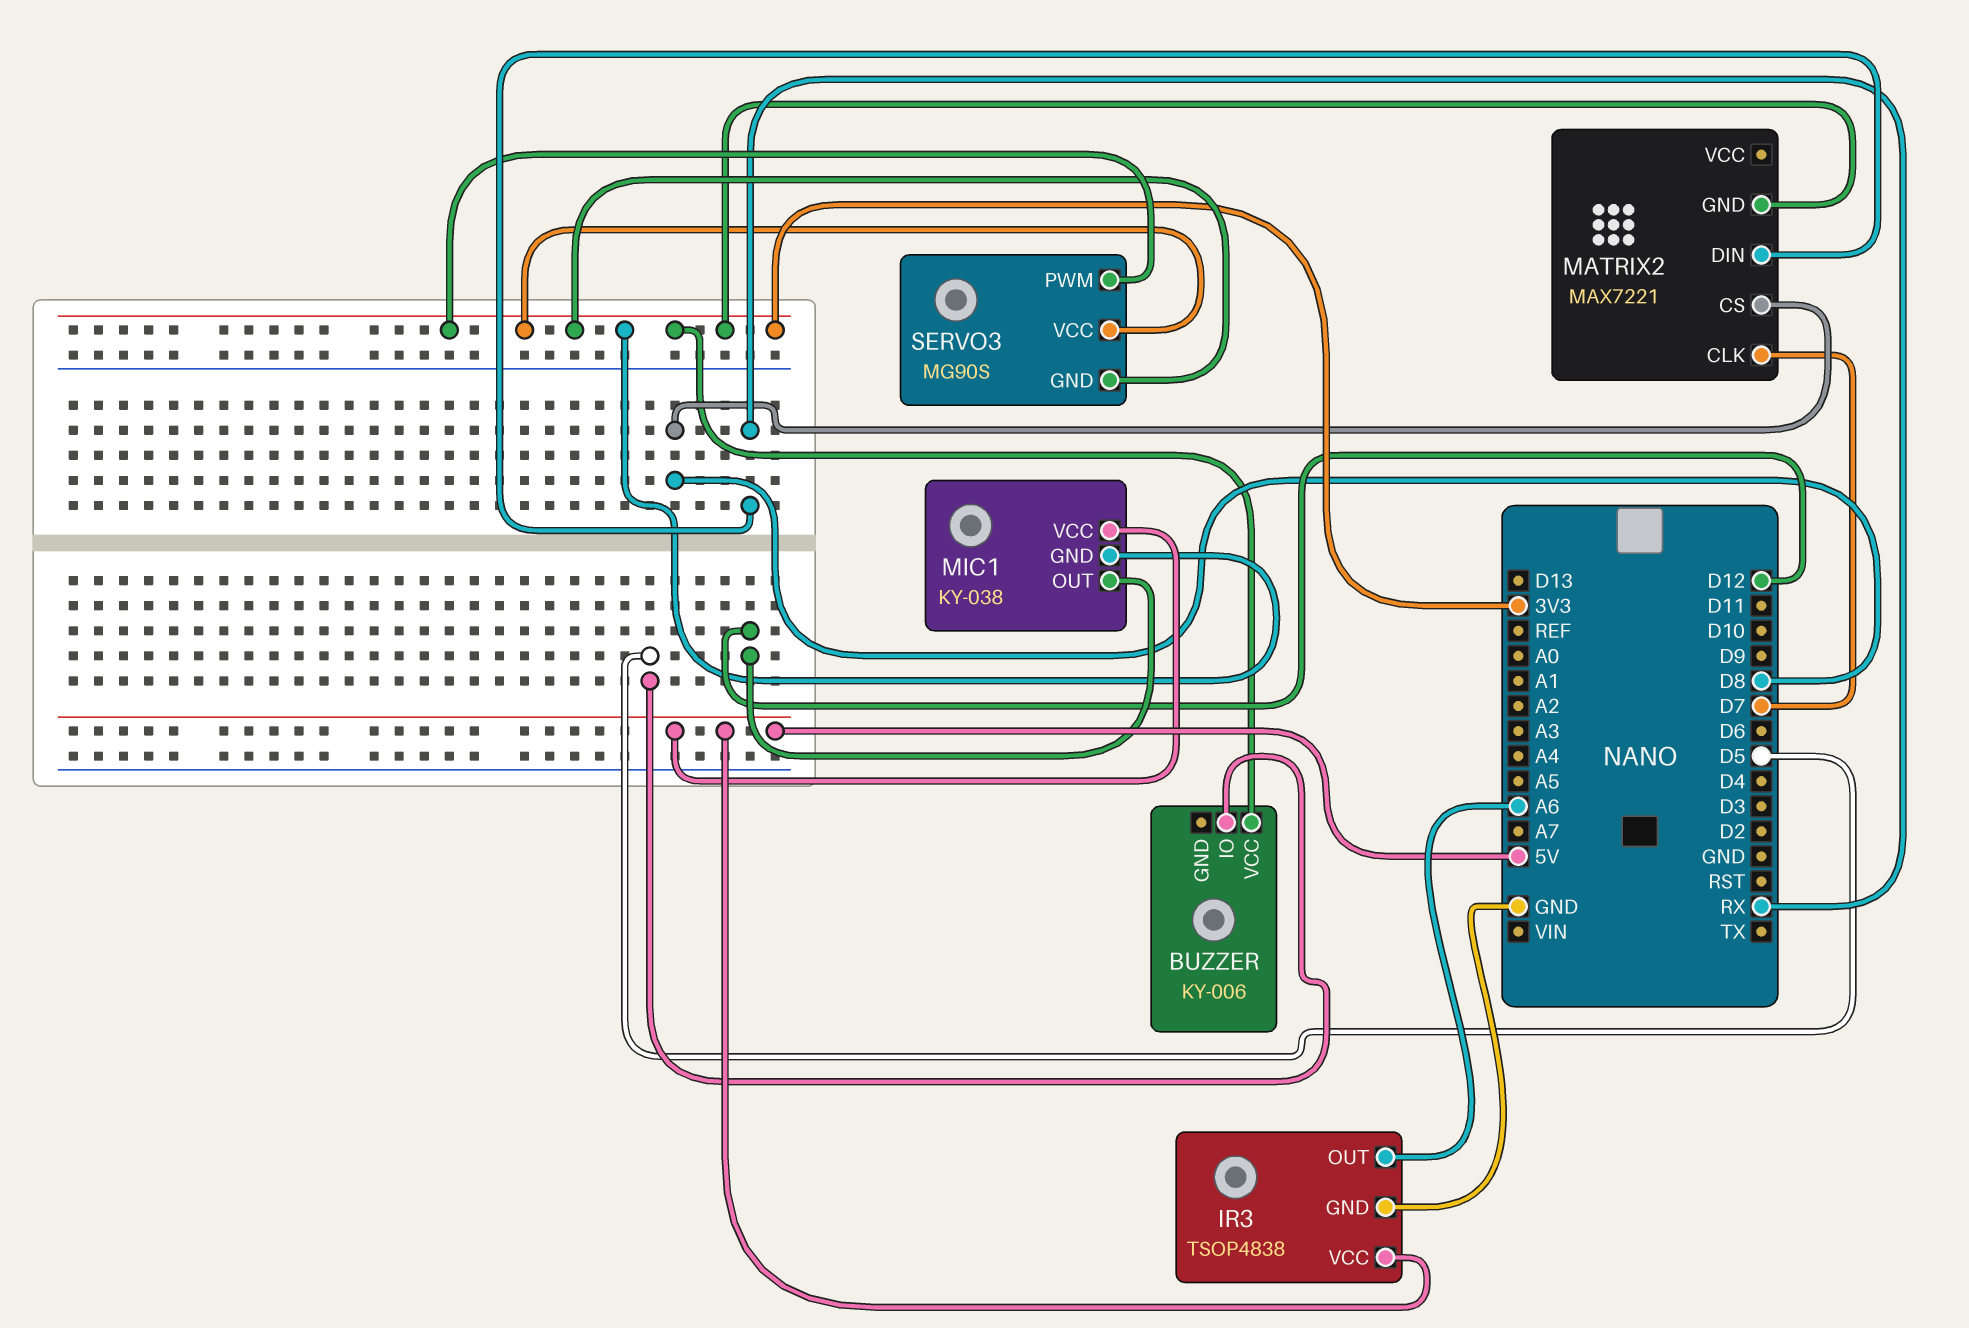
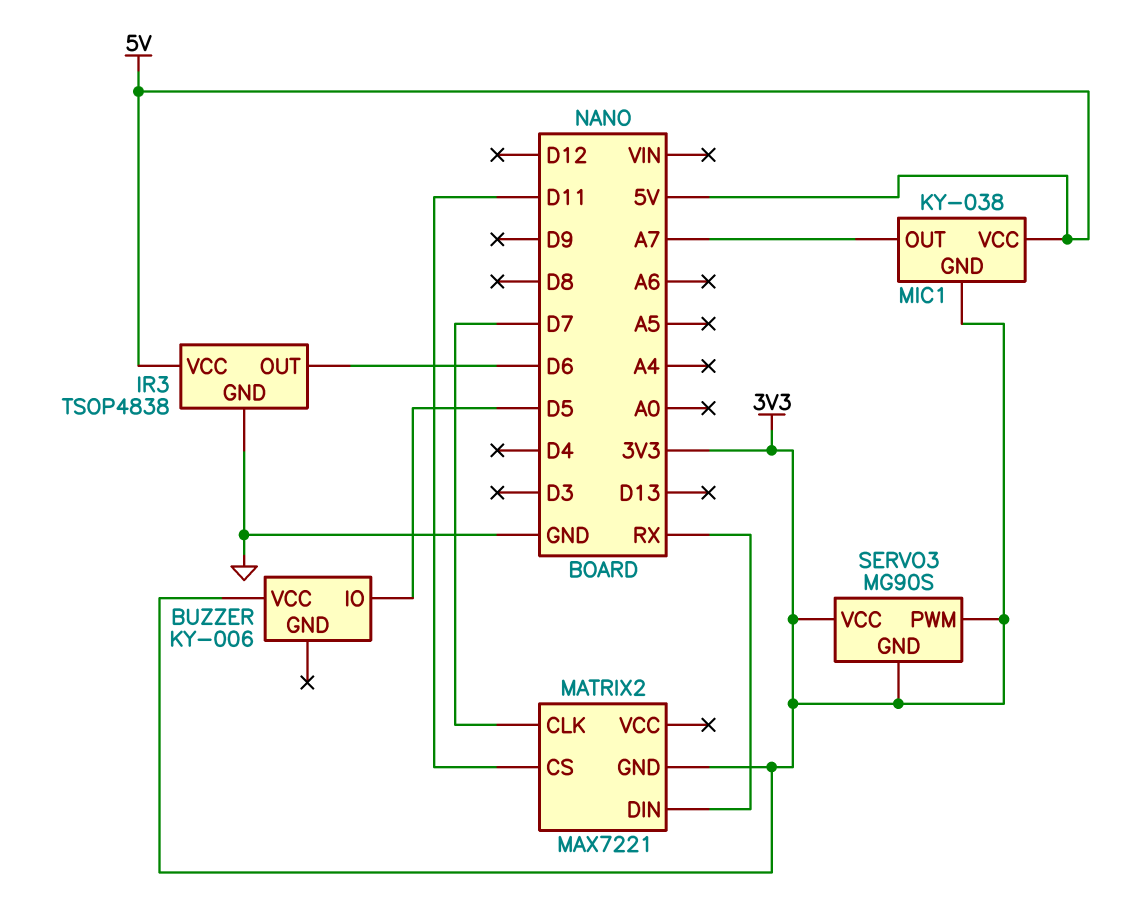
IR3 pin OUT: A6 -> D6
MATRIX2 pin CS: D8 -> D11
MIC1 pin OUT: D12 -> A7

